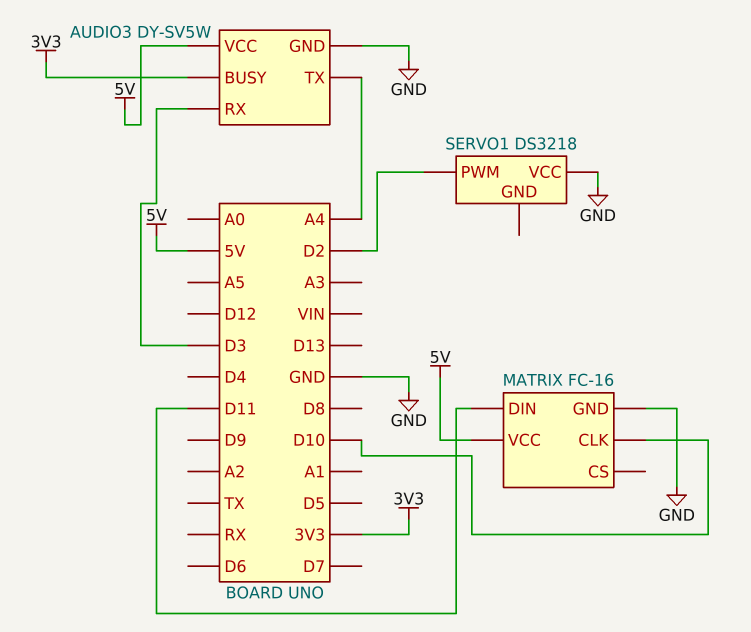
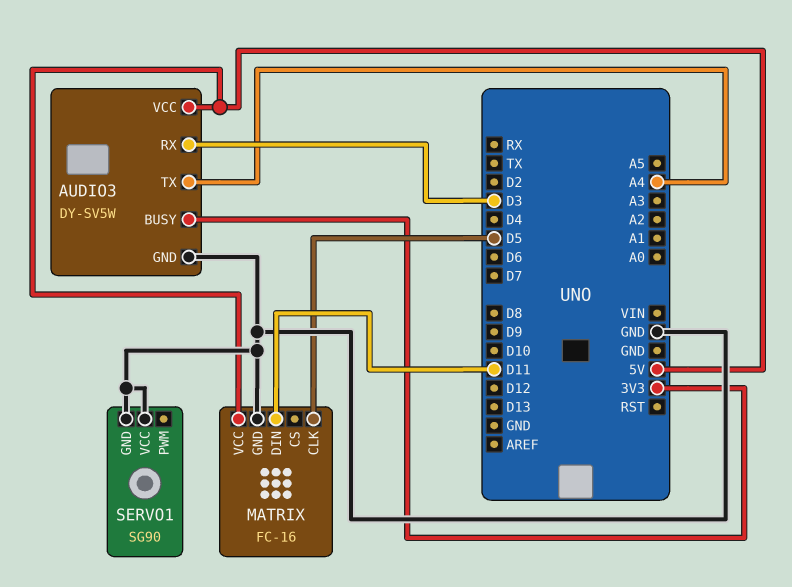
MATRIX pin CLK: D10 -> D5
SERVO1: DS3218 -> SG90
SERVO1 pin GND: none -> GND
SERVO1 pin PWM: D2 -> none

